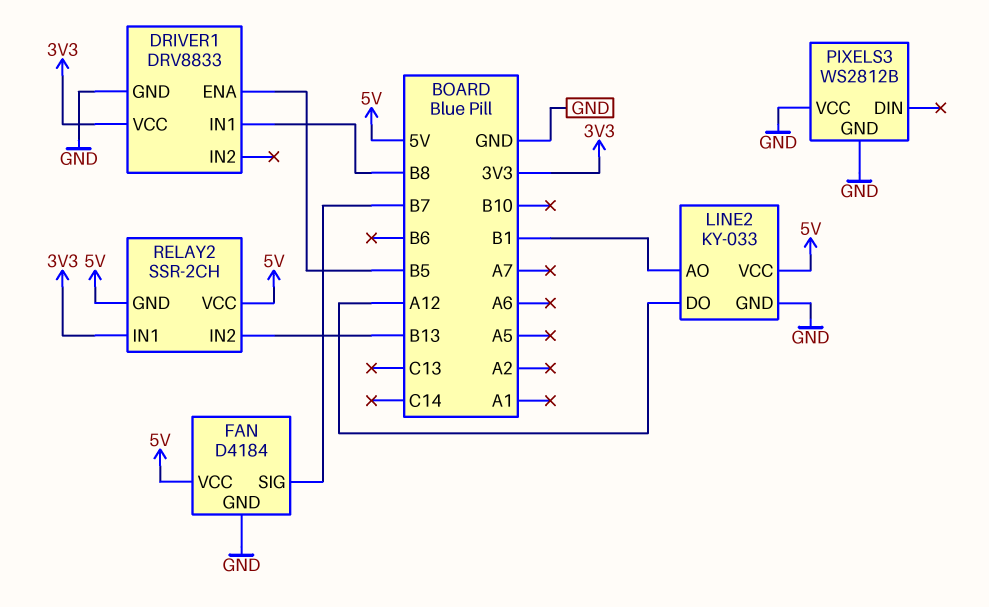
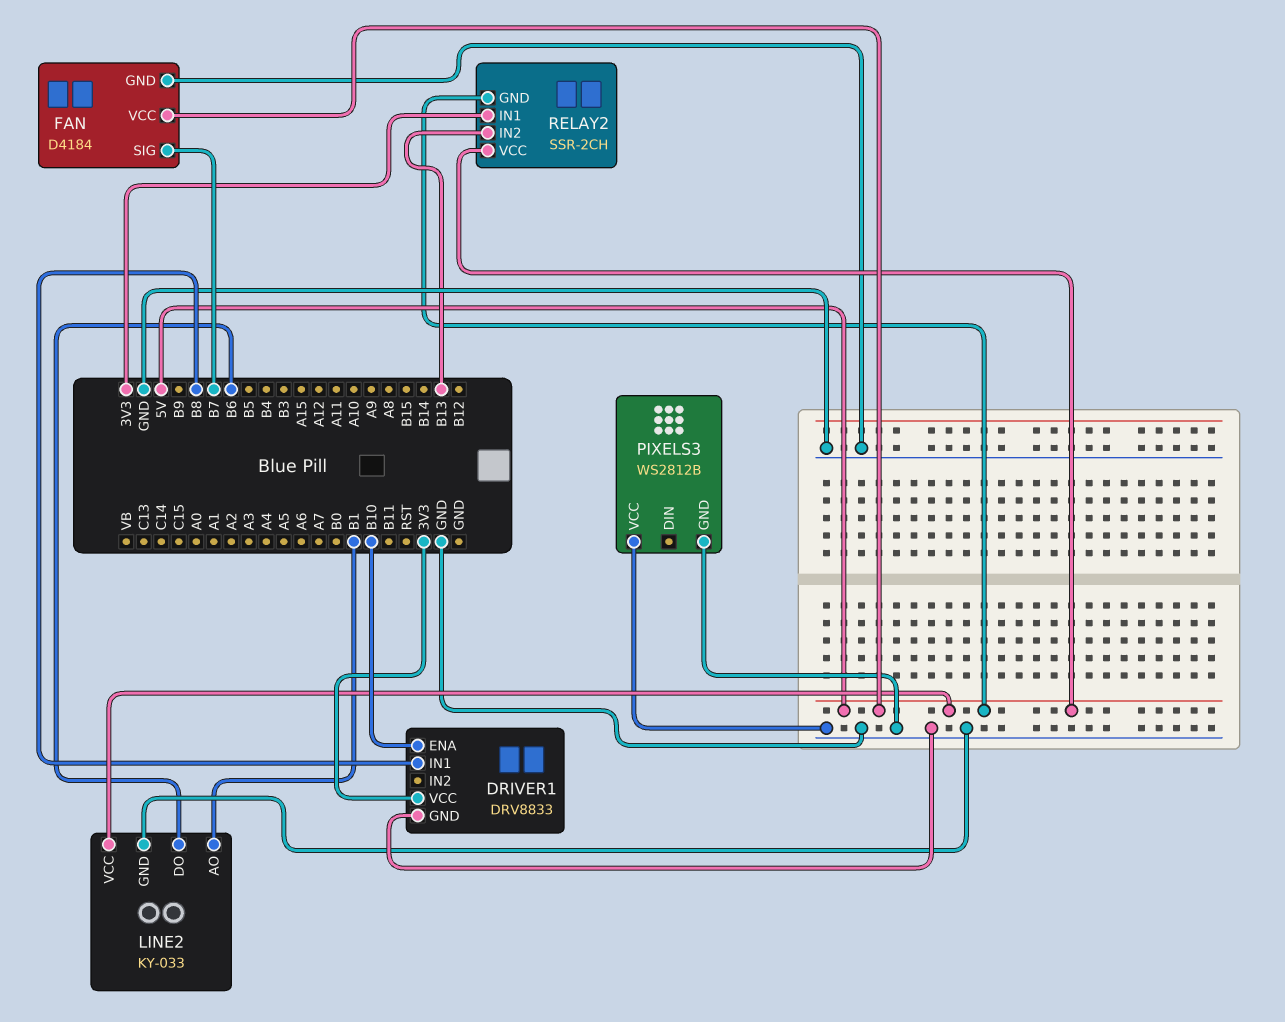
DRIVER1 pin ENA: B5 -> B10
LINE2 pin DO: A12 -> B6

